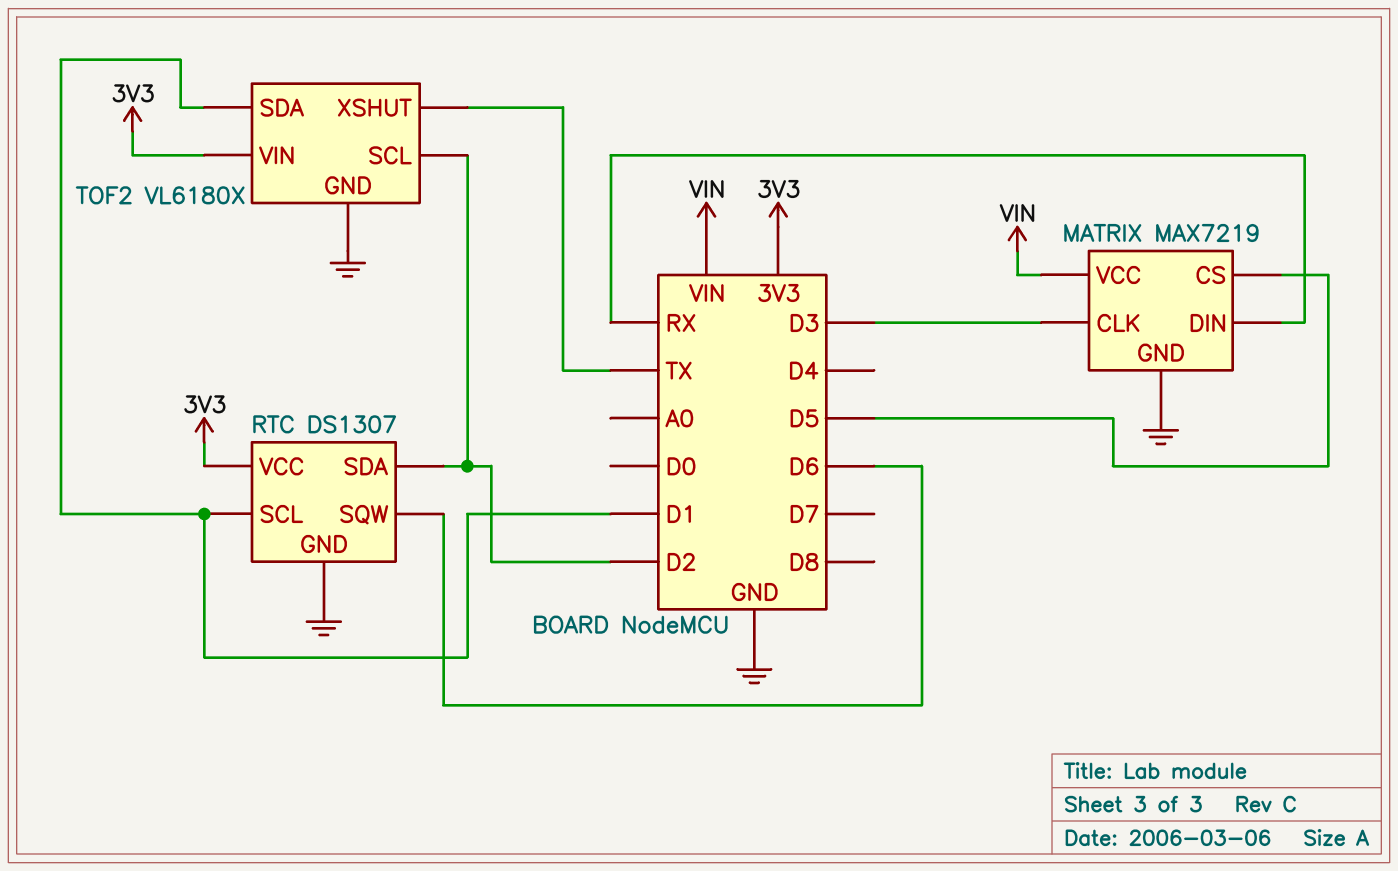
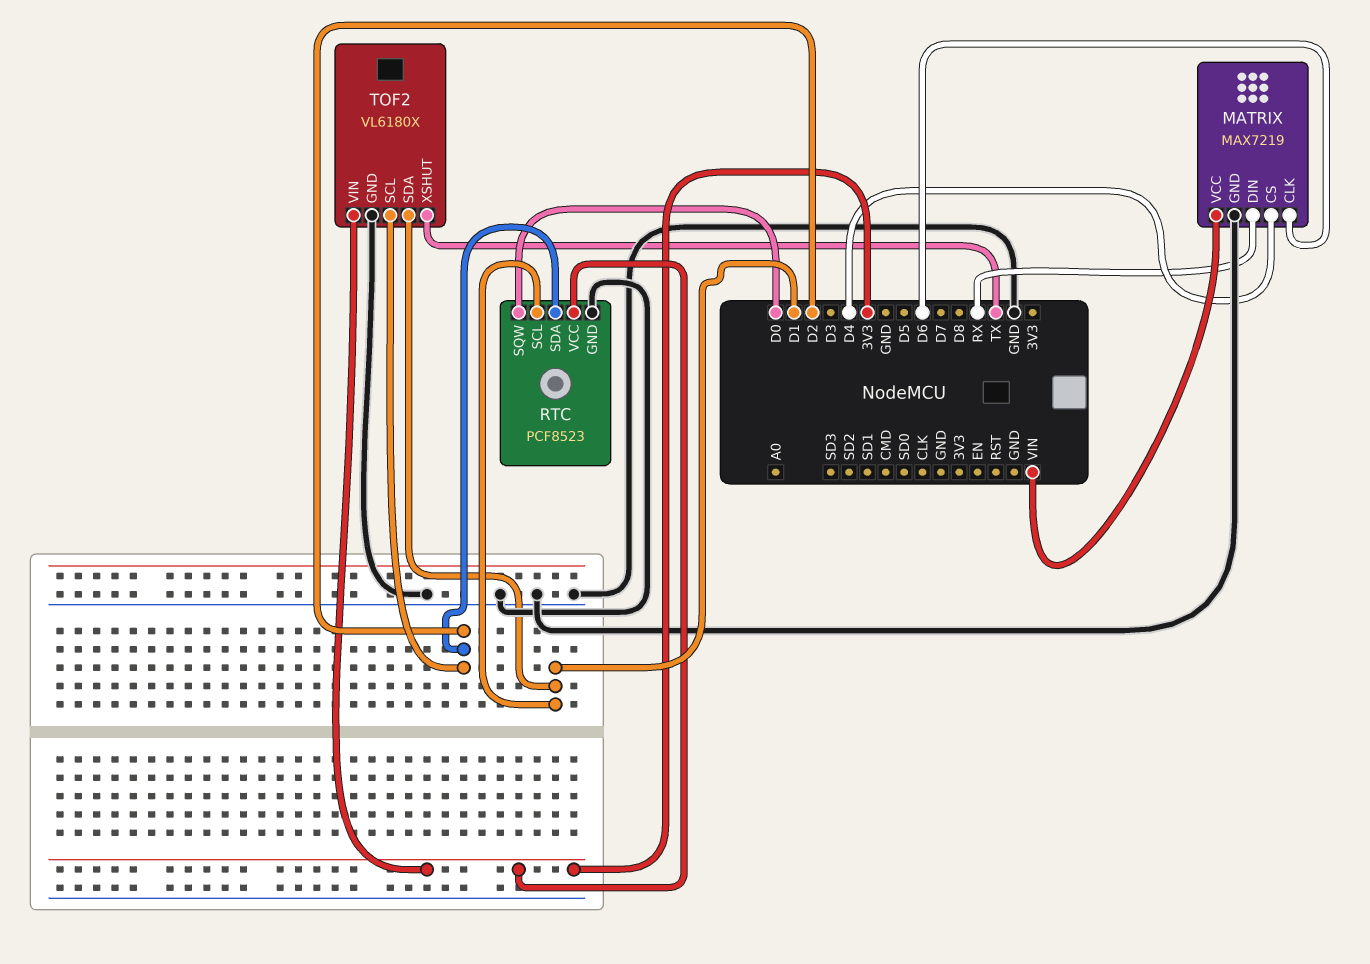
MATRIX pin CLK: D3 -> D6
MATRIX pin CS: D5 -> D4
RTC: DS1307 -> PCF8523
RTC pin SQW: D6 -> D0

